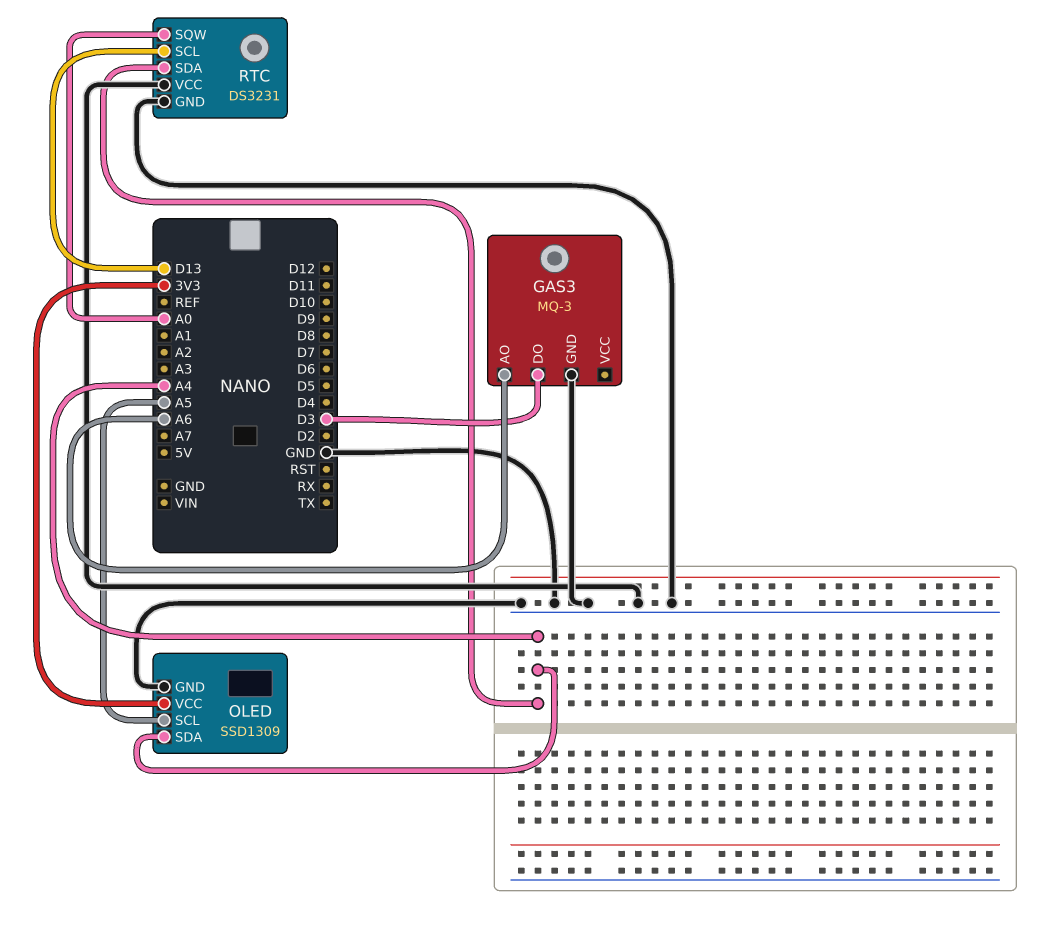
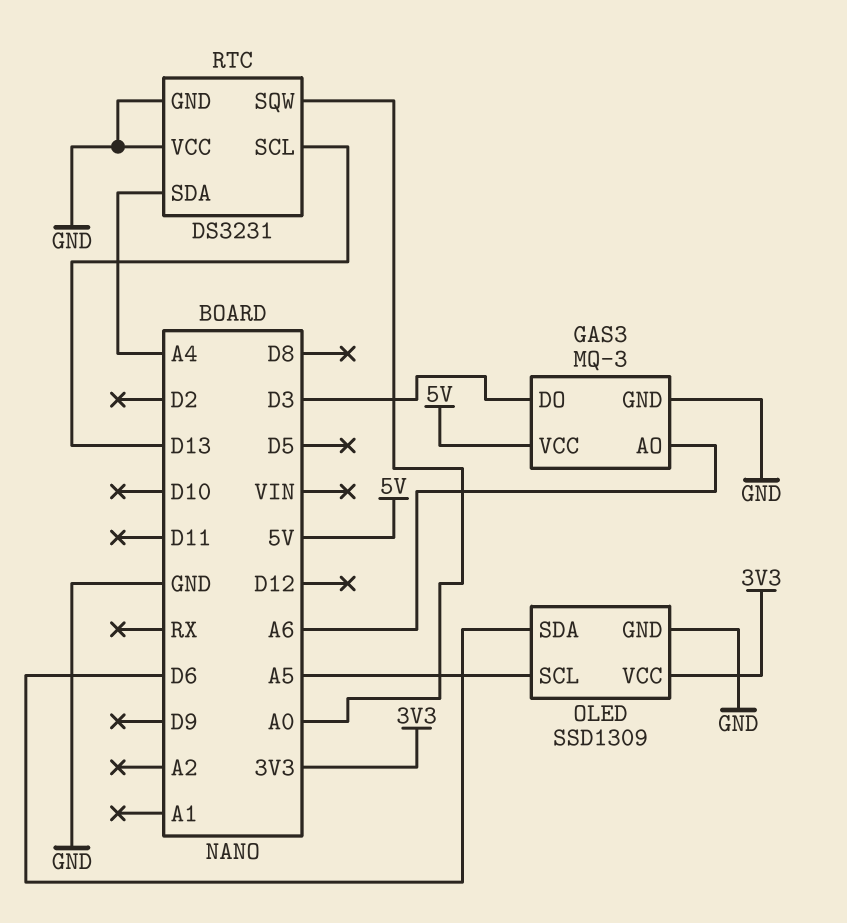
GAS3 pin VCC: none -> 5V
OLED pin SDA: A4 -> D6

